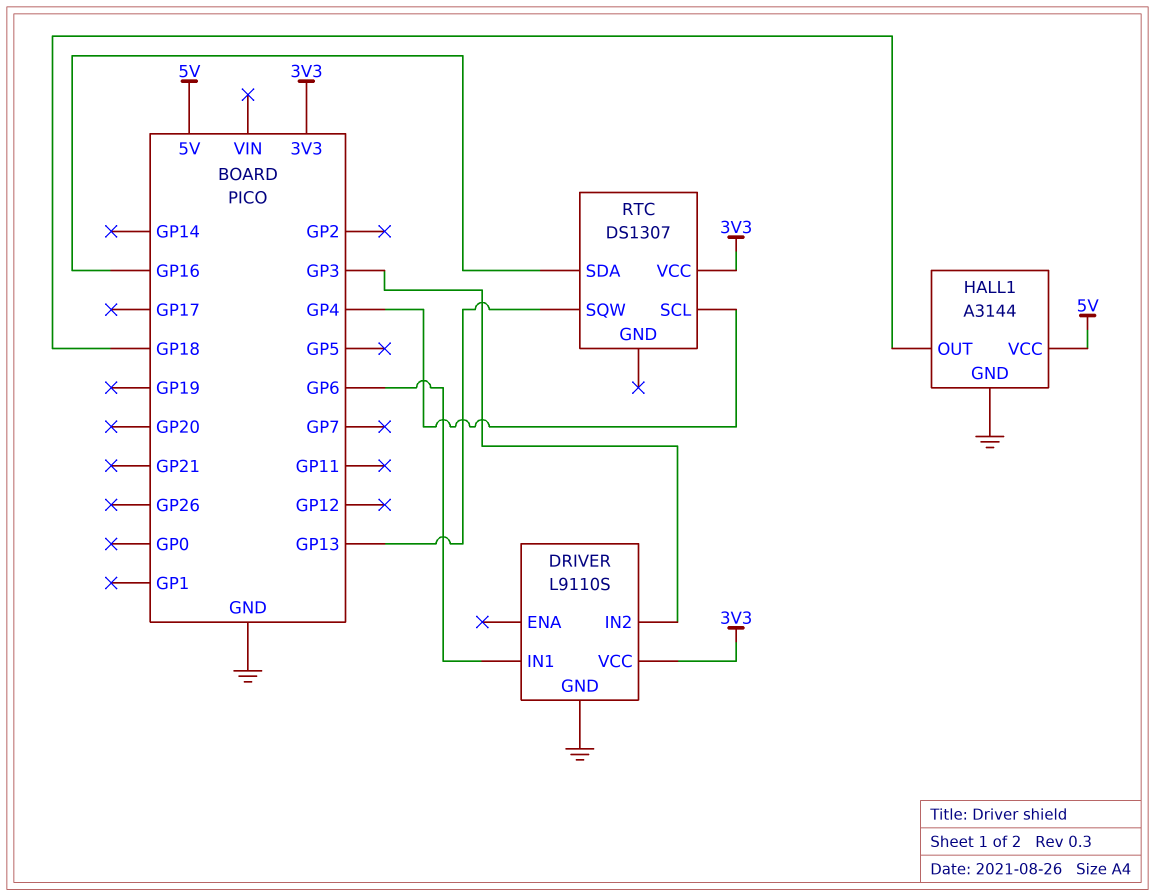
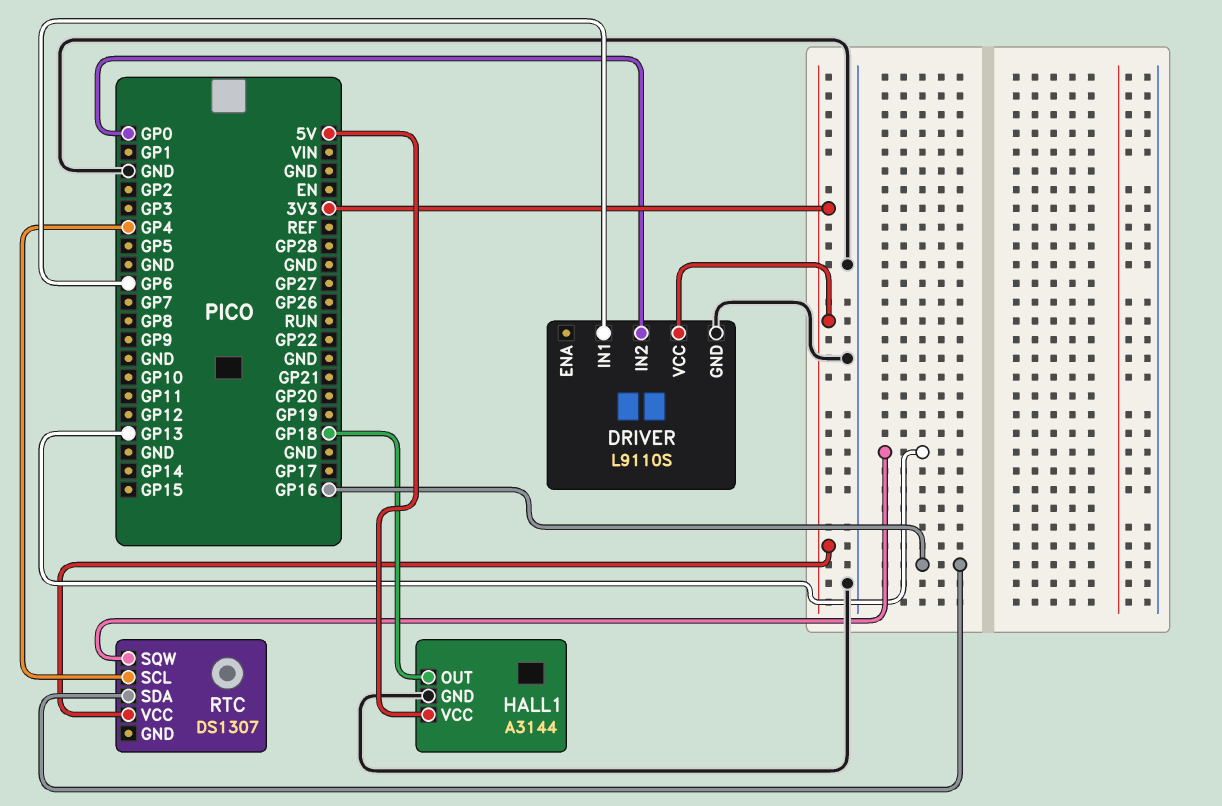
DRIVER pin IN2: GP3 -> GP0

